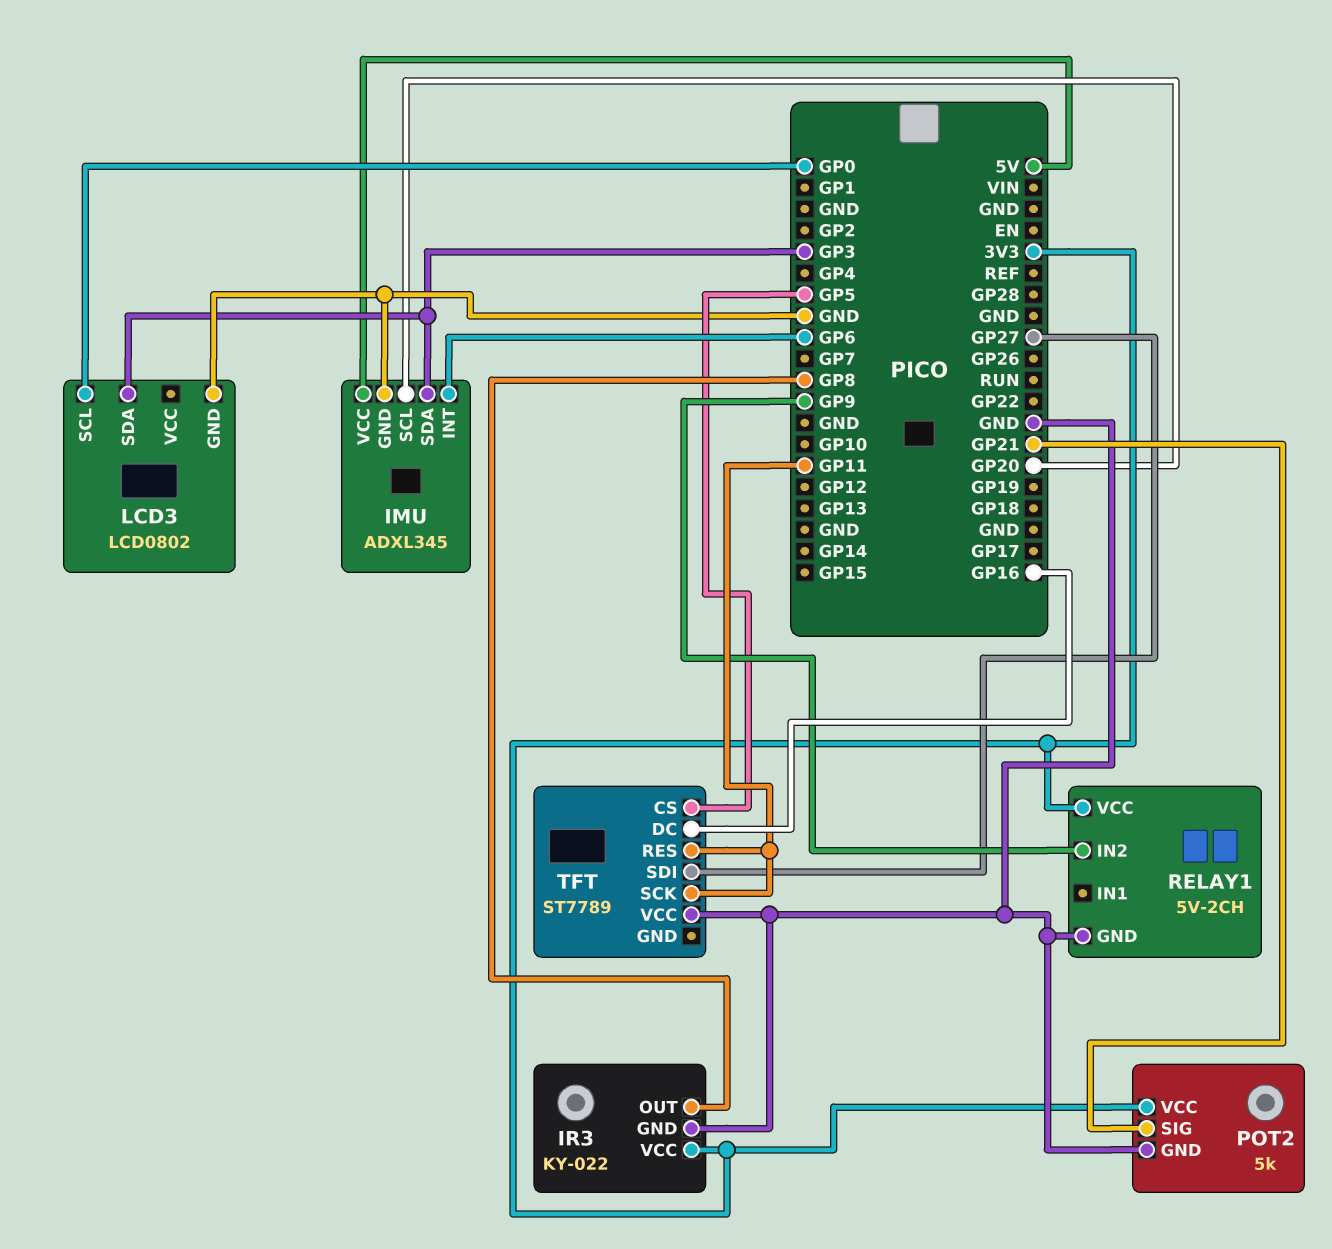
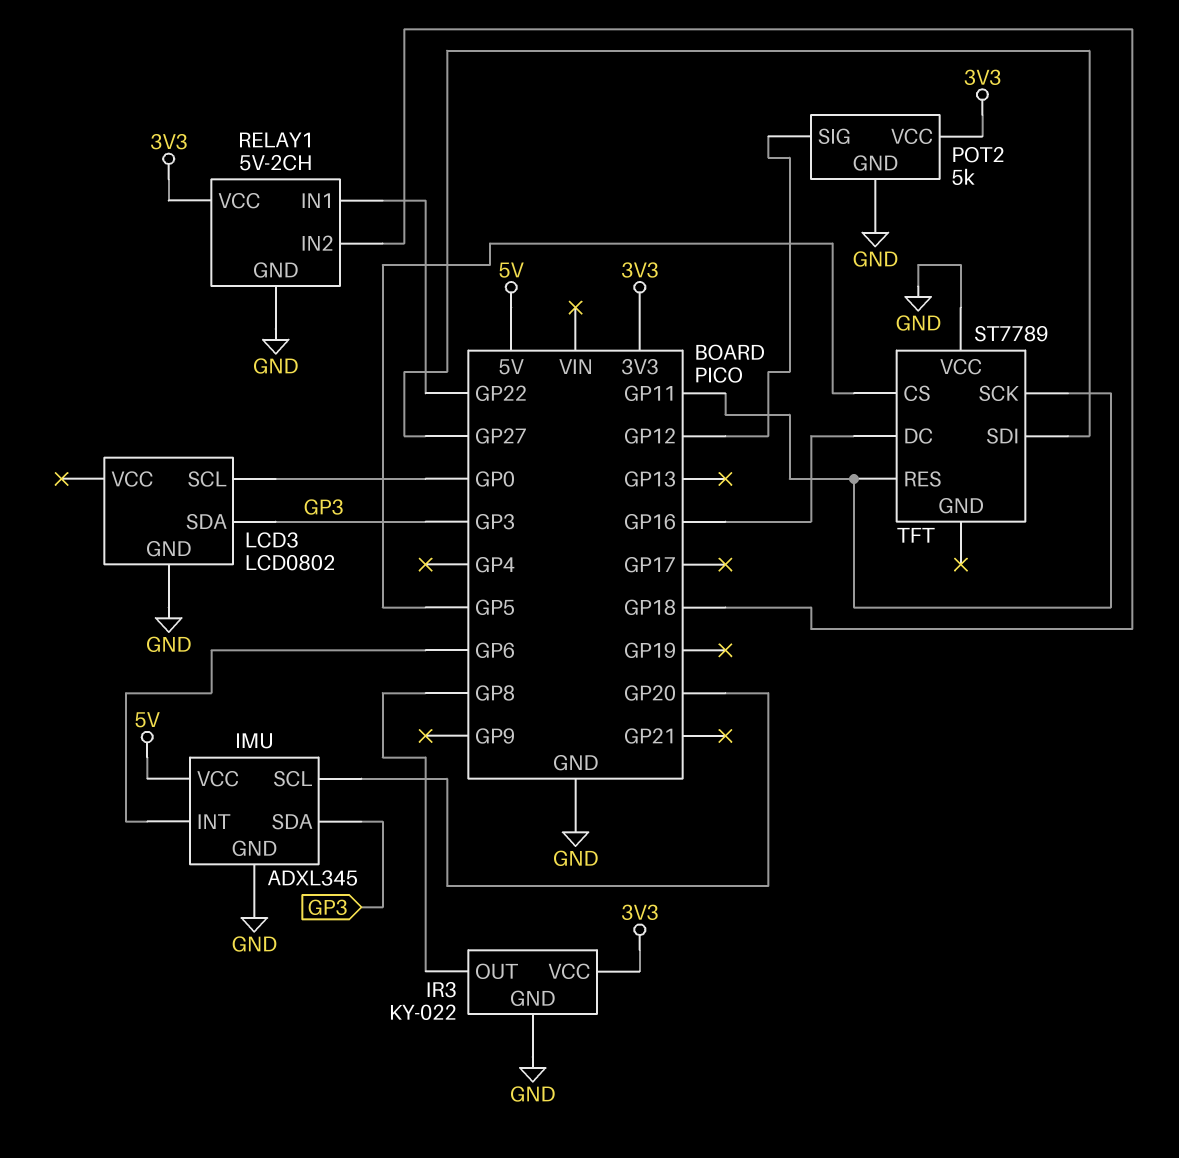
POT2 pin SIG: GP21 -> GP12
RELAY1 pin IN1: none -> GP22
RELAY1 pin IN2: GP9 -> GP18

